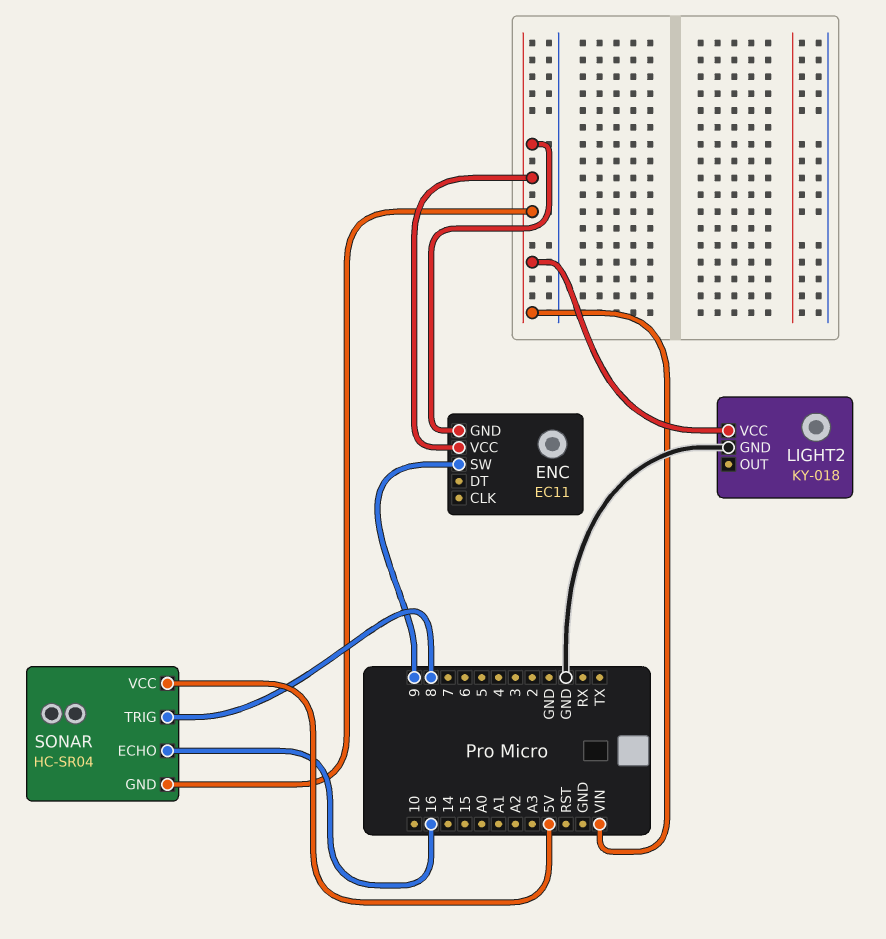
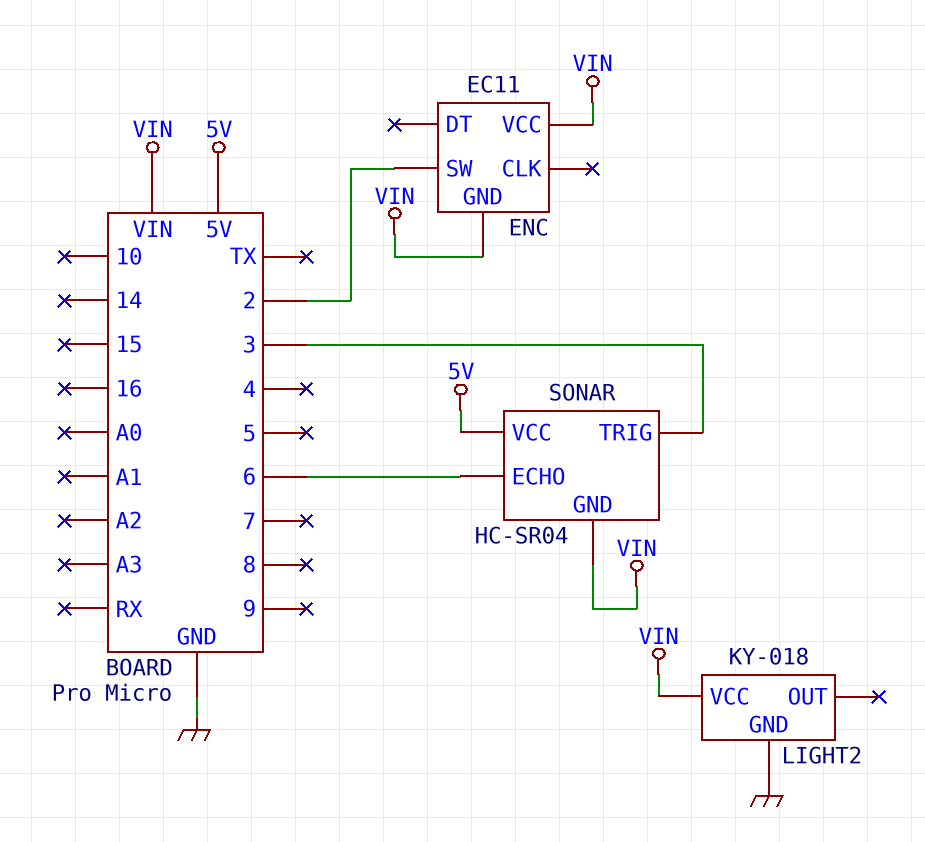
ENC pin SW: 9 -> 2
SONAR pin ECHO: 16 -> 6
SONAR pin TRIG: 8 -> 3

